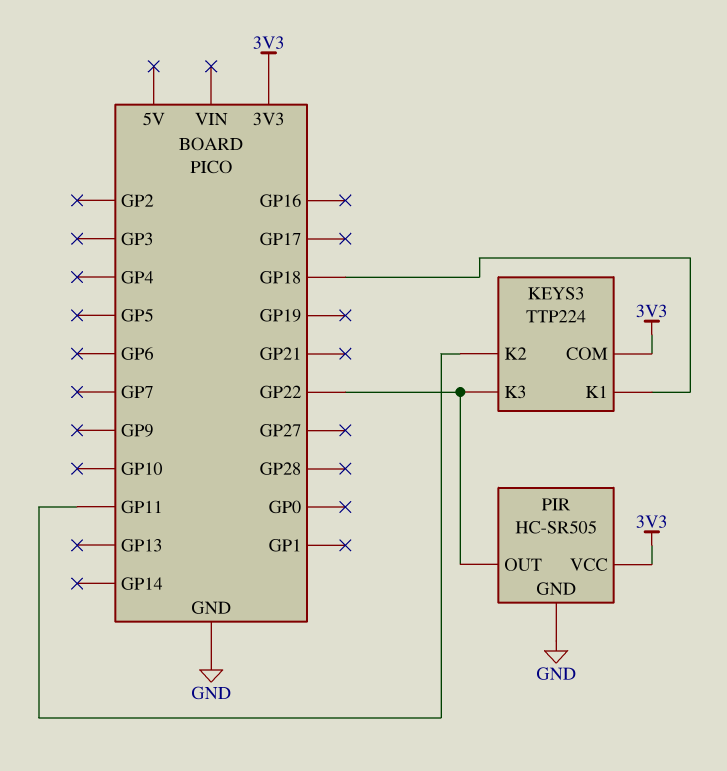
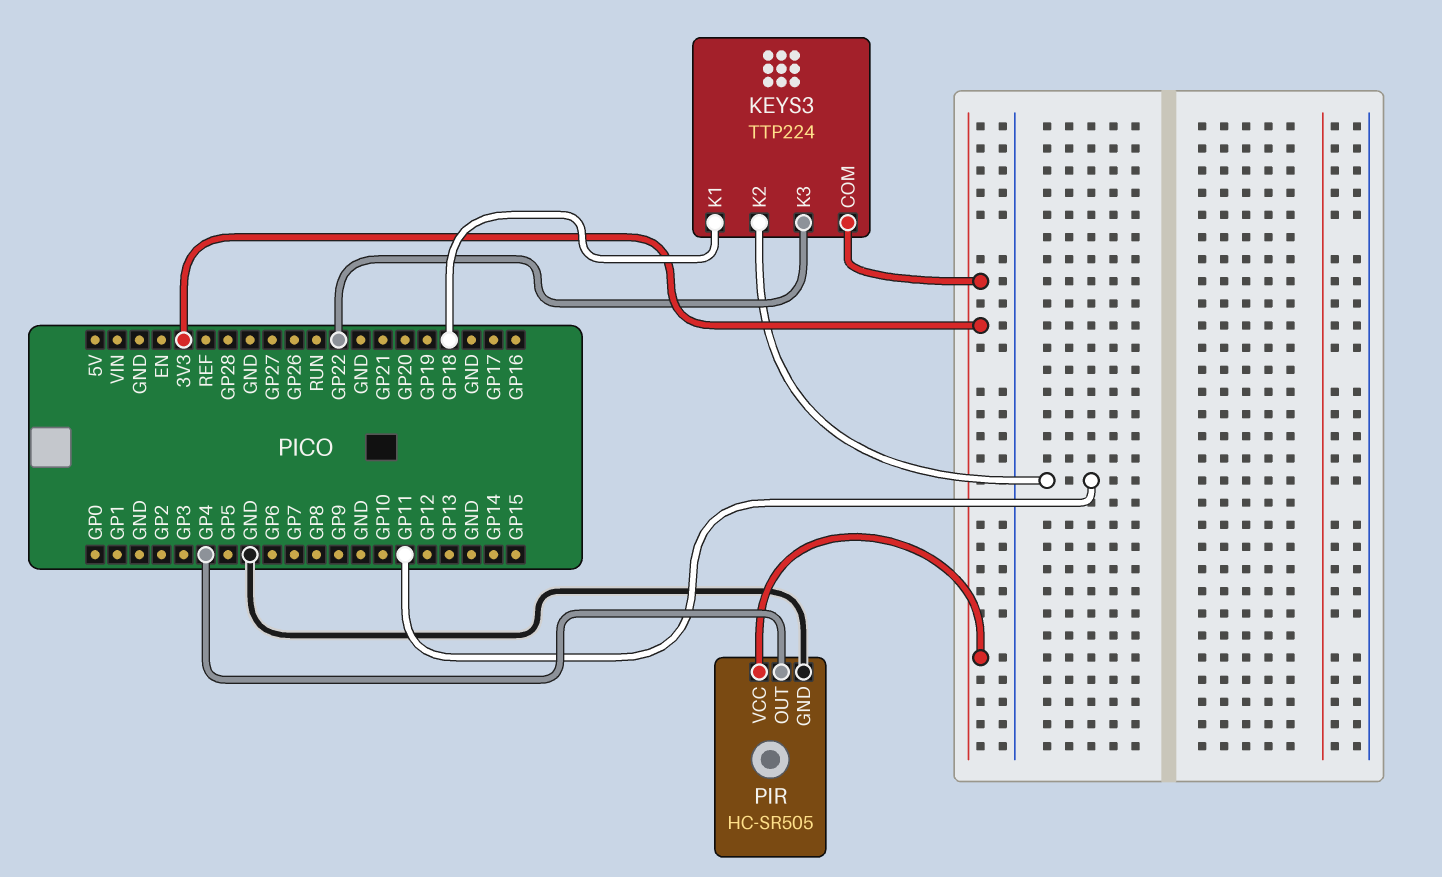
PIR pin OUT: GP22 -> GP4

